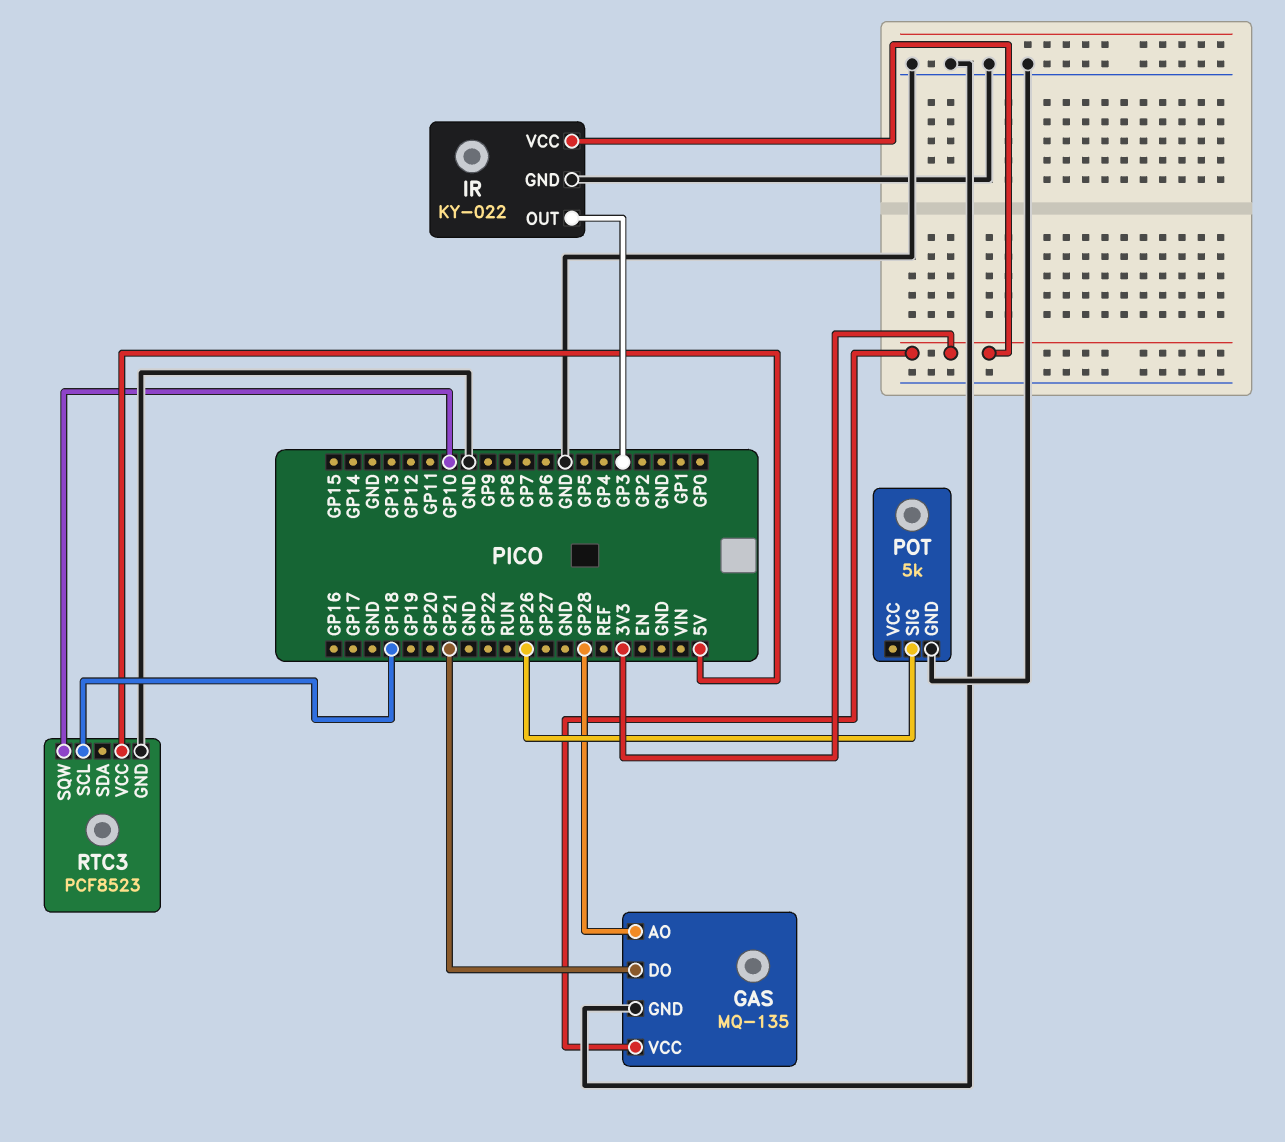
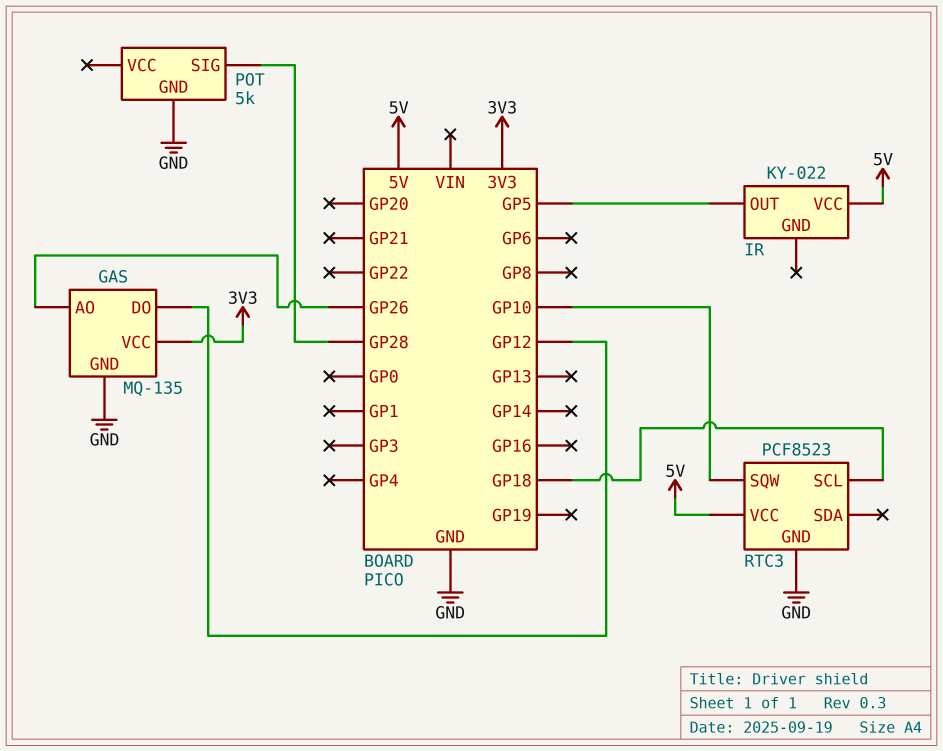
GAS pin AO: GP28 -> GP26
GAS pin DO: GP21 -> GP12
IR pin GND: GND -> none
IR pin OUT: GP3 -> GP5
IR pin VCC: 3V3 -> 5V
POT pin SIG: GP26 -> GP28

